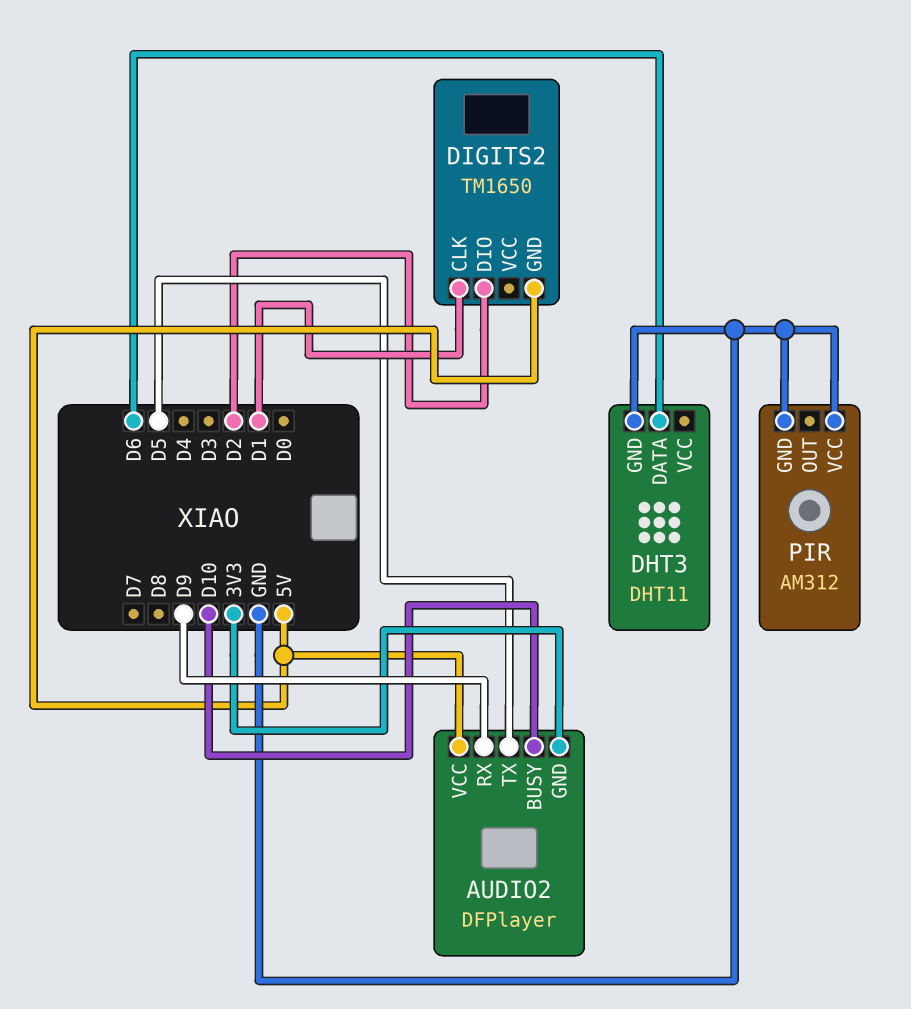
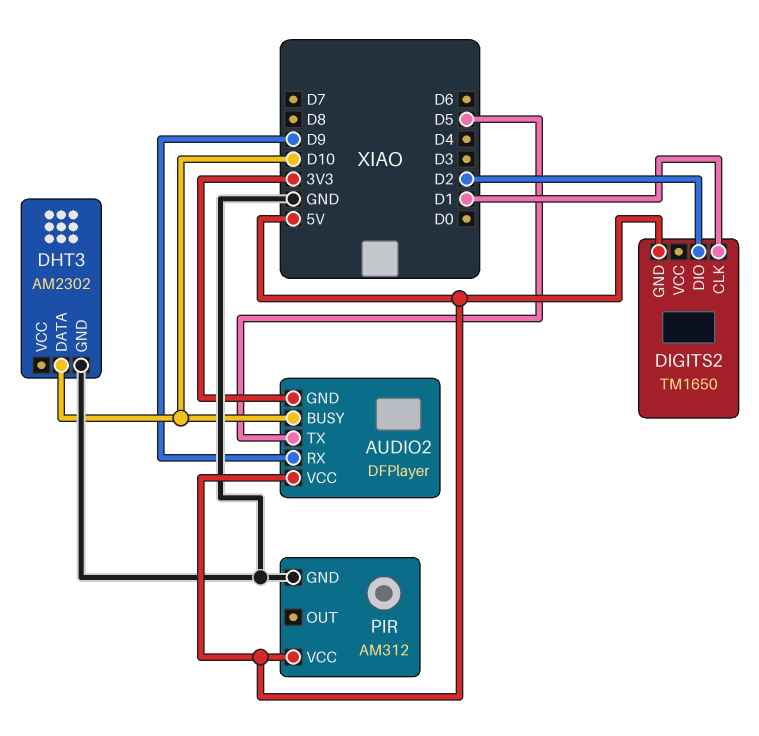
DHT3: DHT11 -> AM2302
DHT3 pin DATA: D6 -> D10
PIR pin VCC: GND -> 5V

